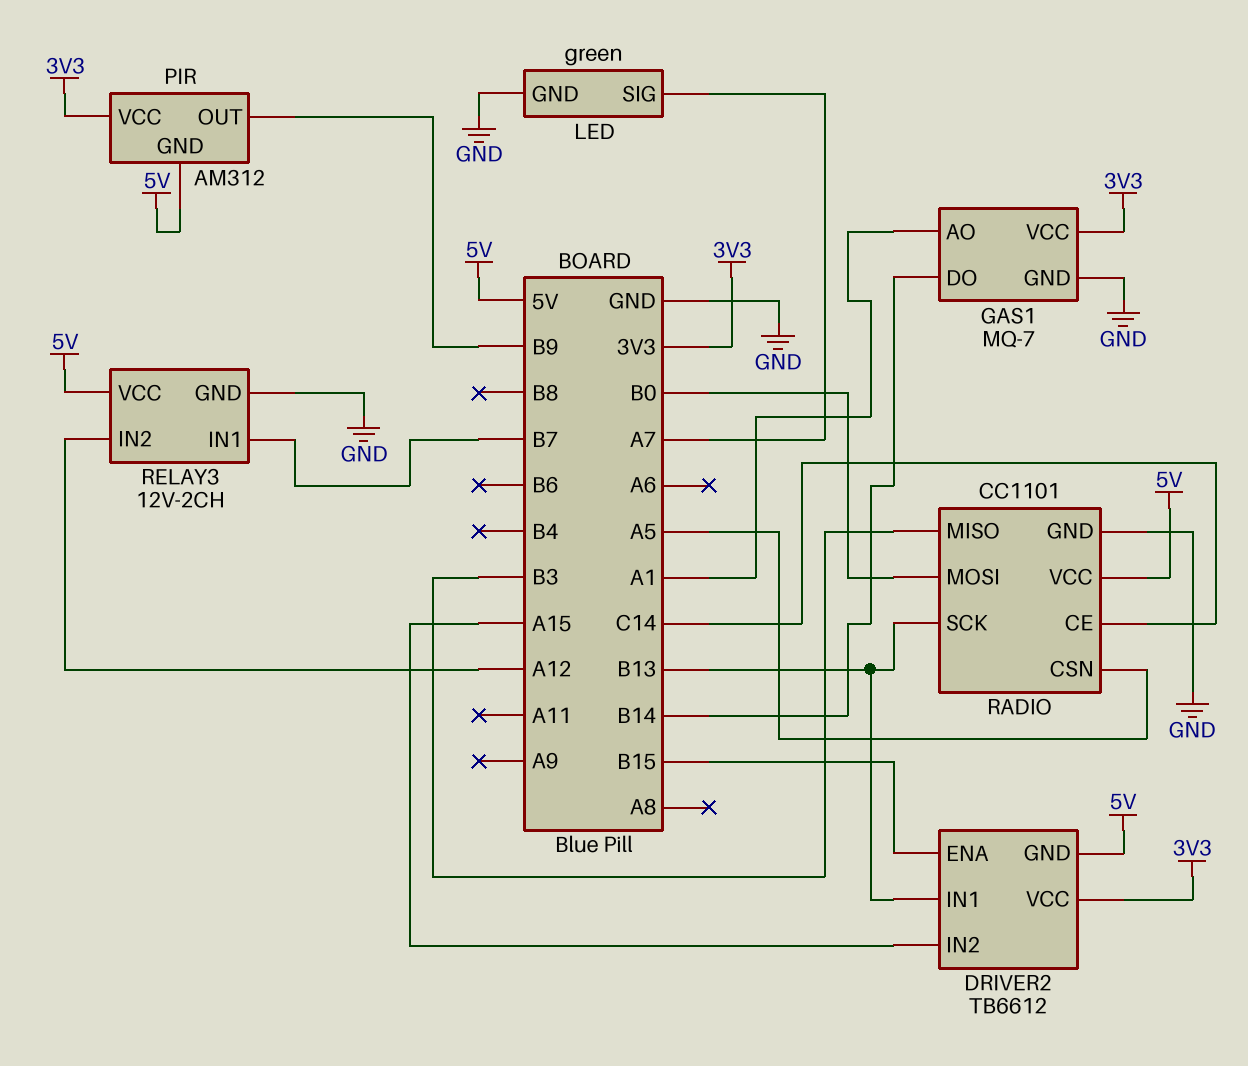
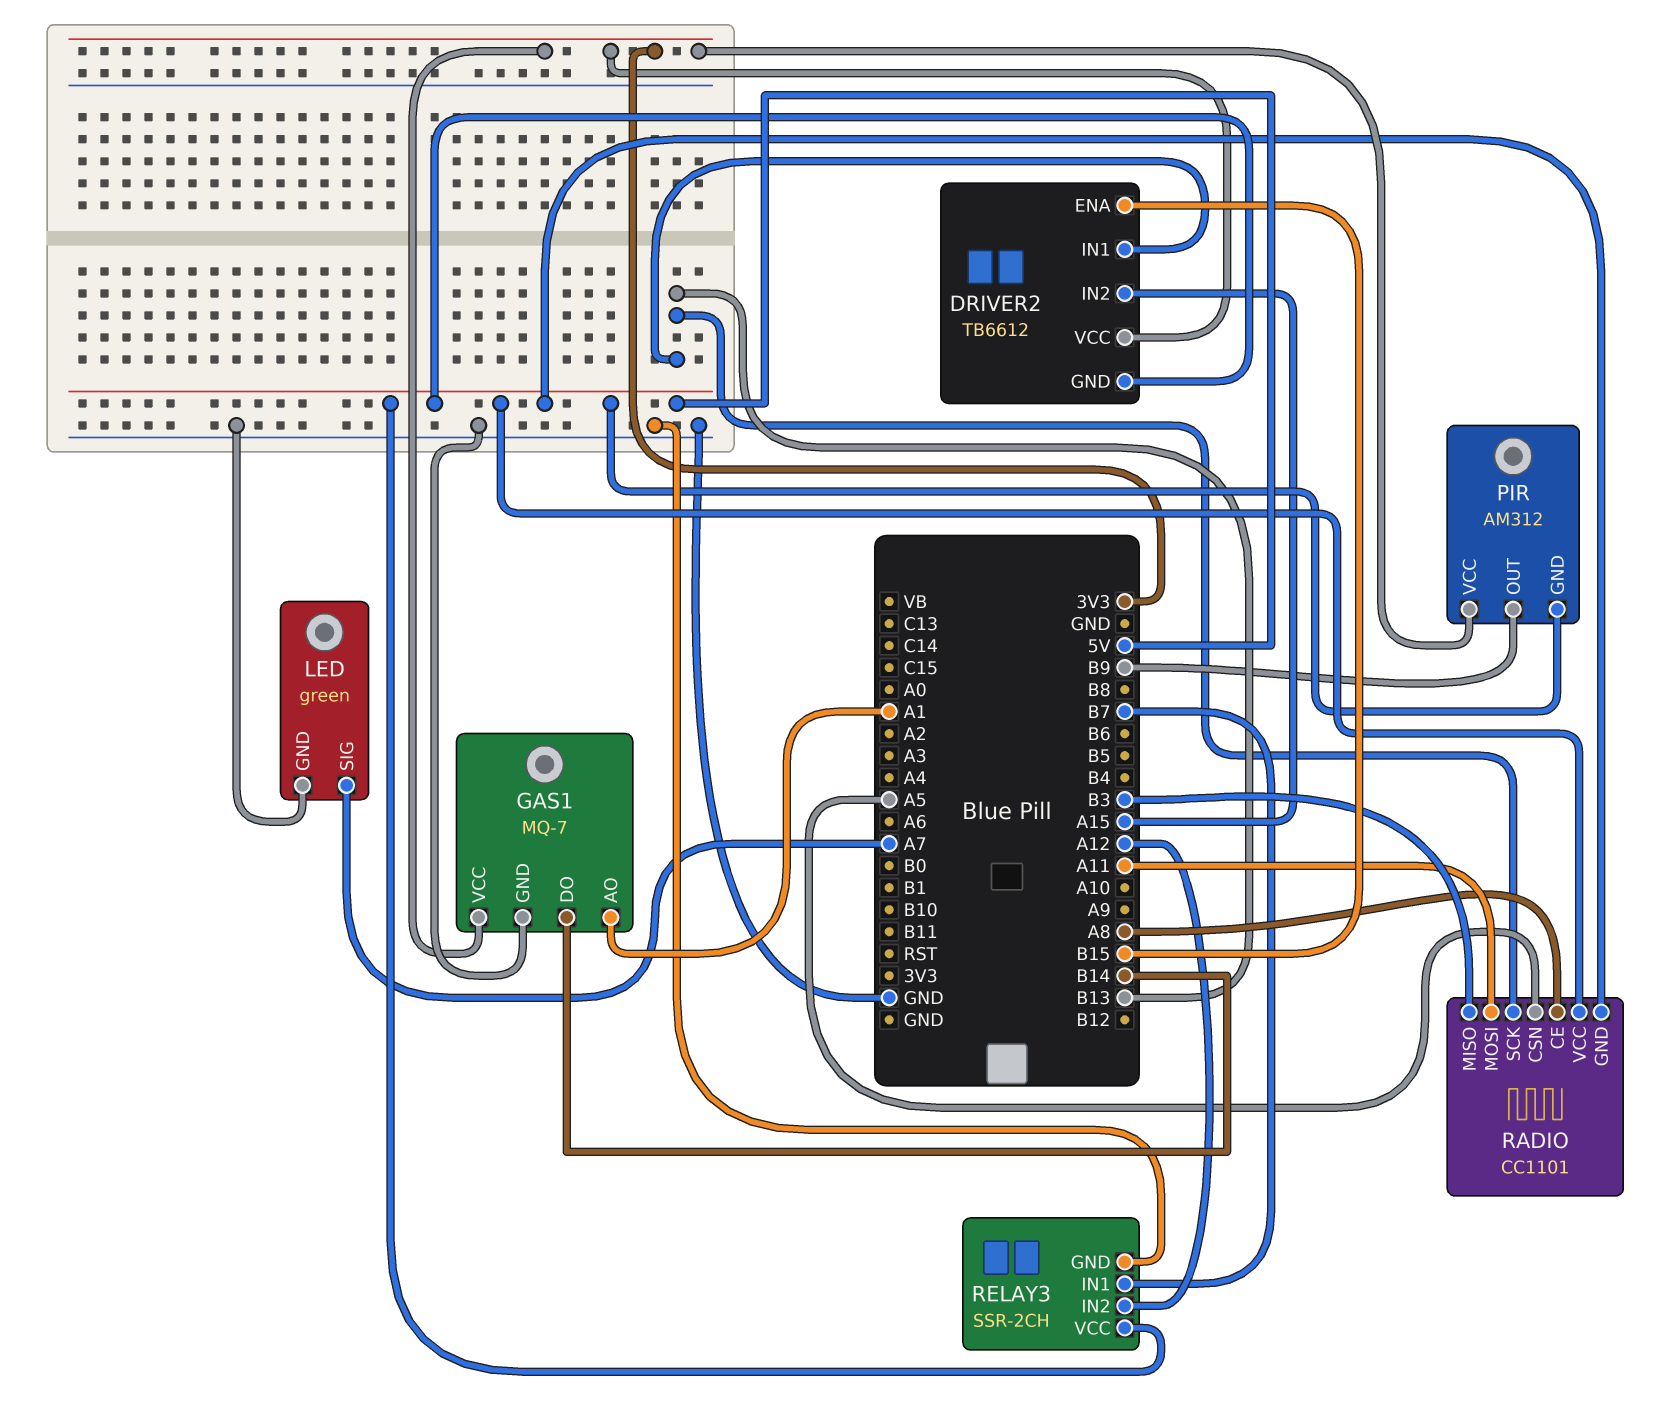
RADIO pin CE: C14 -> A8
RADIO pin GND: GND -> 5V
RADIO pin MOSI: B0 -> A11
RELAY3: 12V-2CH -> SSR-2CH

